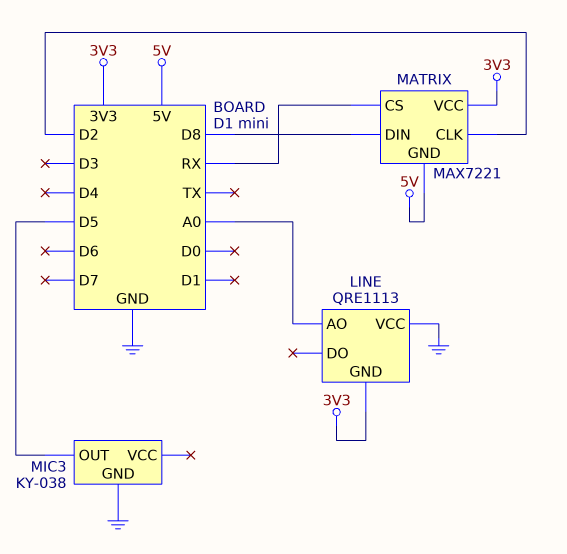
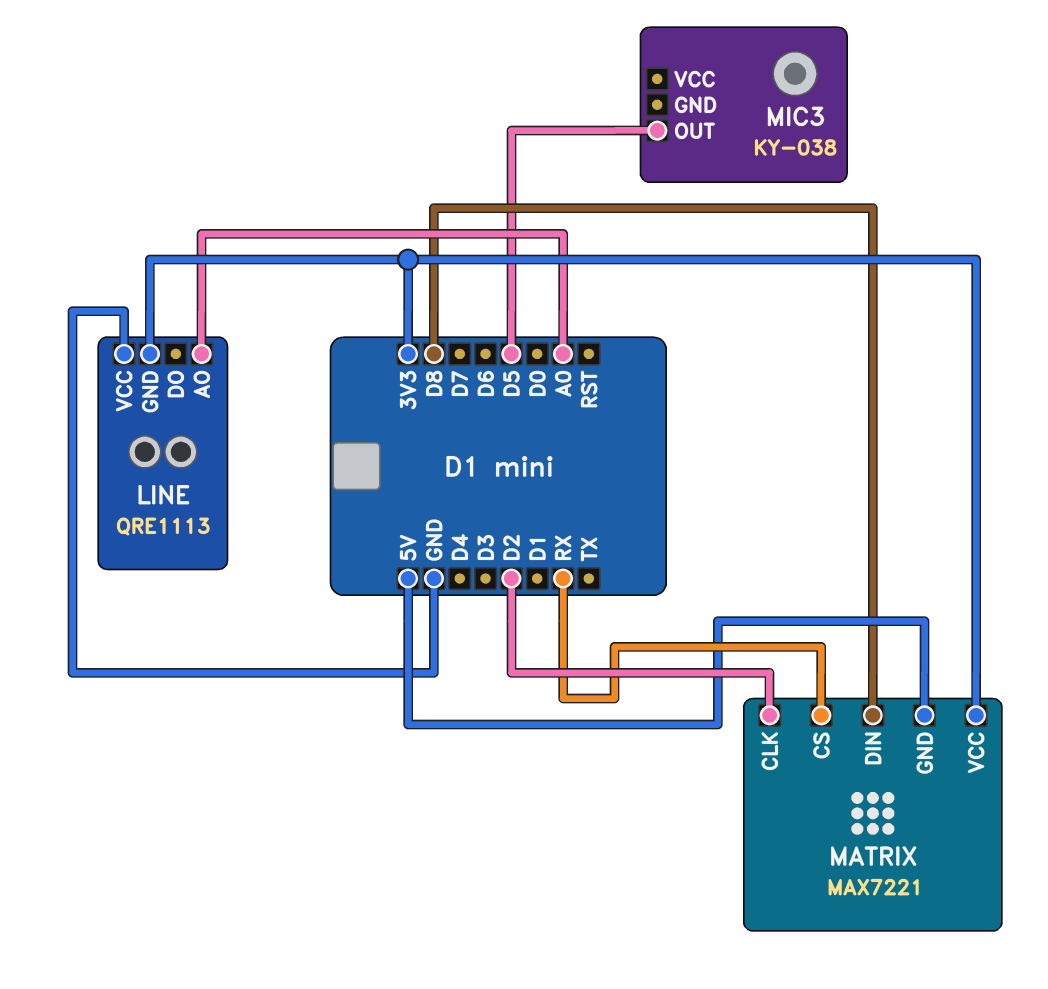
MIC3 pin GND: GND -> none

